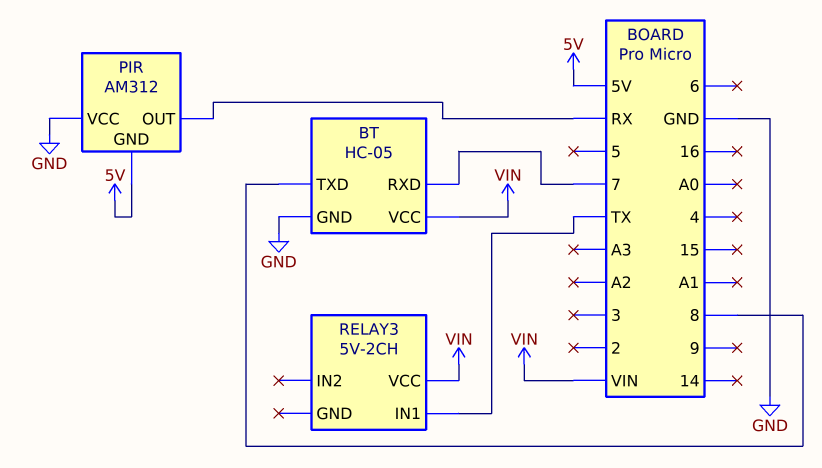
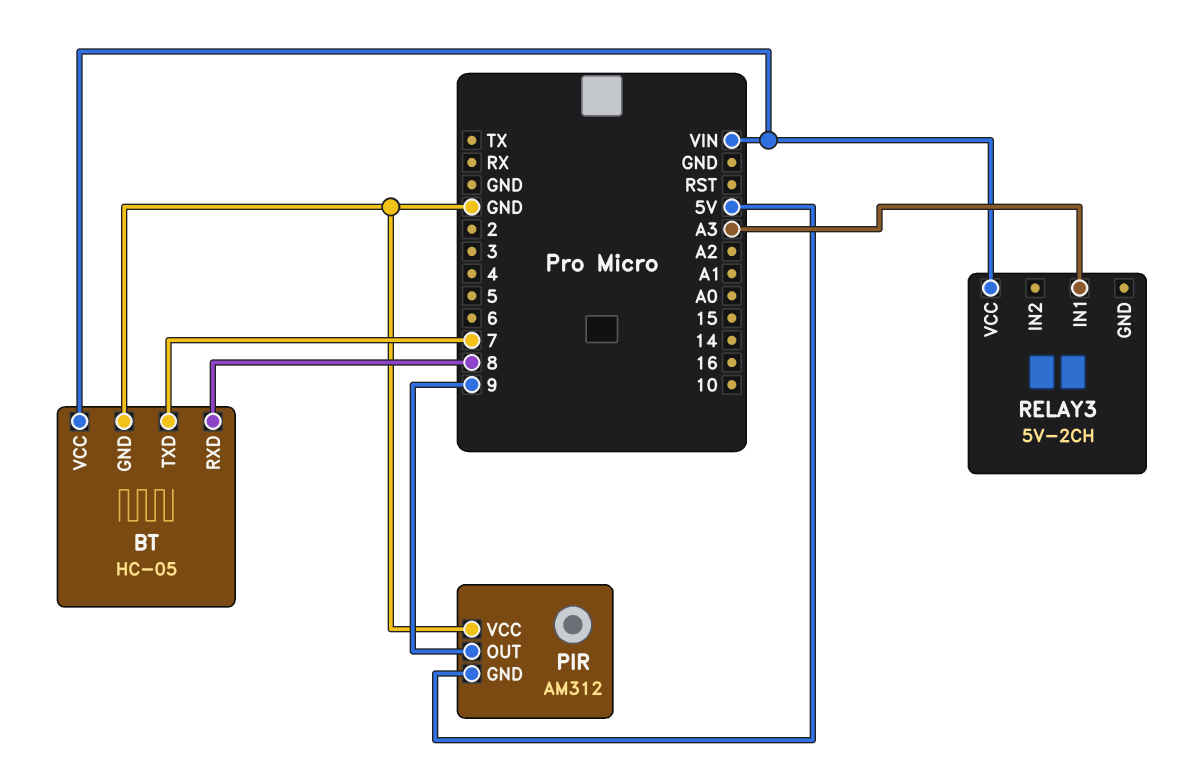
BT pin RXD: 7 -> 8
BT pin TXD: 8 -> 7
PIR pin OUT: RX -> 9
RELAY3 pin IN1: TX -> A3

